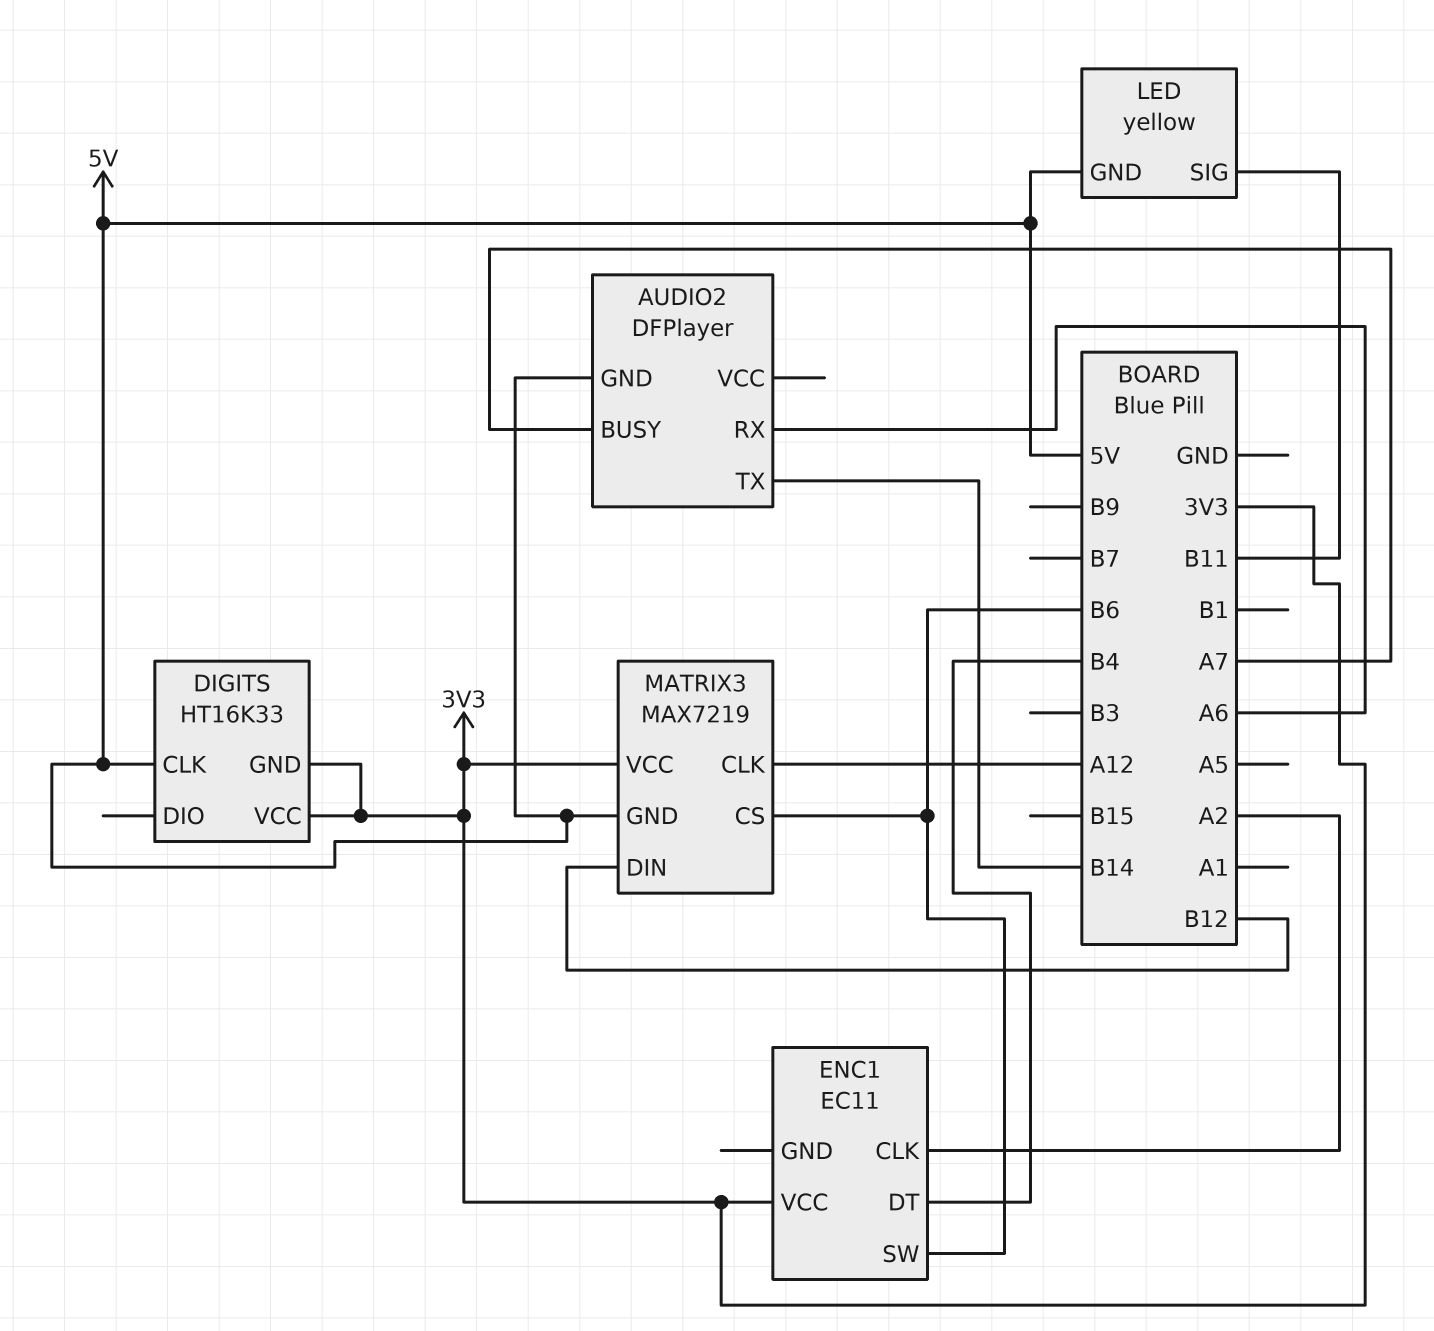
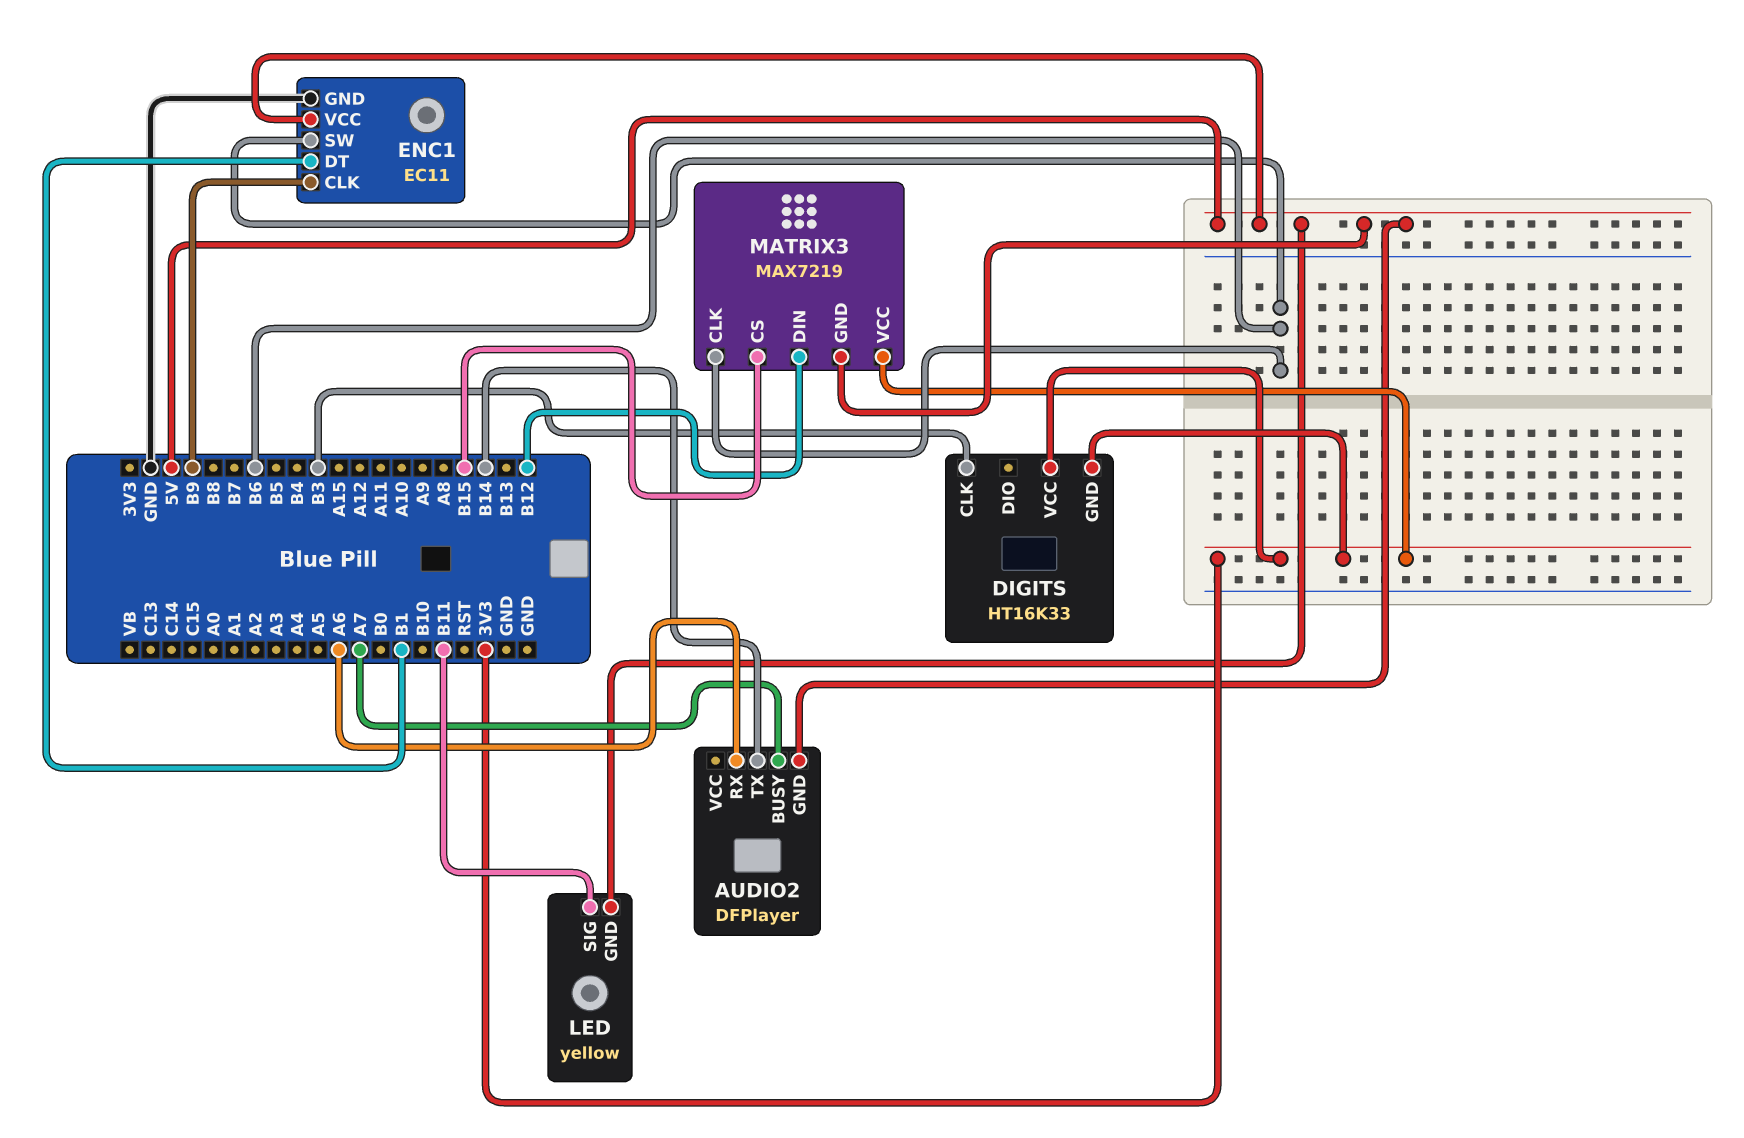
DIGITS pin CLK: 5V -> B3
ENC1 pin CLK: A2 -> B9
ENC1 pin DT: B4 -> B1
ENC1 pin GND: none -> GND
ENC1 pin VCC: 3V3 -> 5V
MATRIX3 pin CLK: A12 -> B6
MATRIX3 pin CS: B6 -> B15

